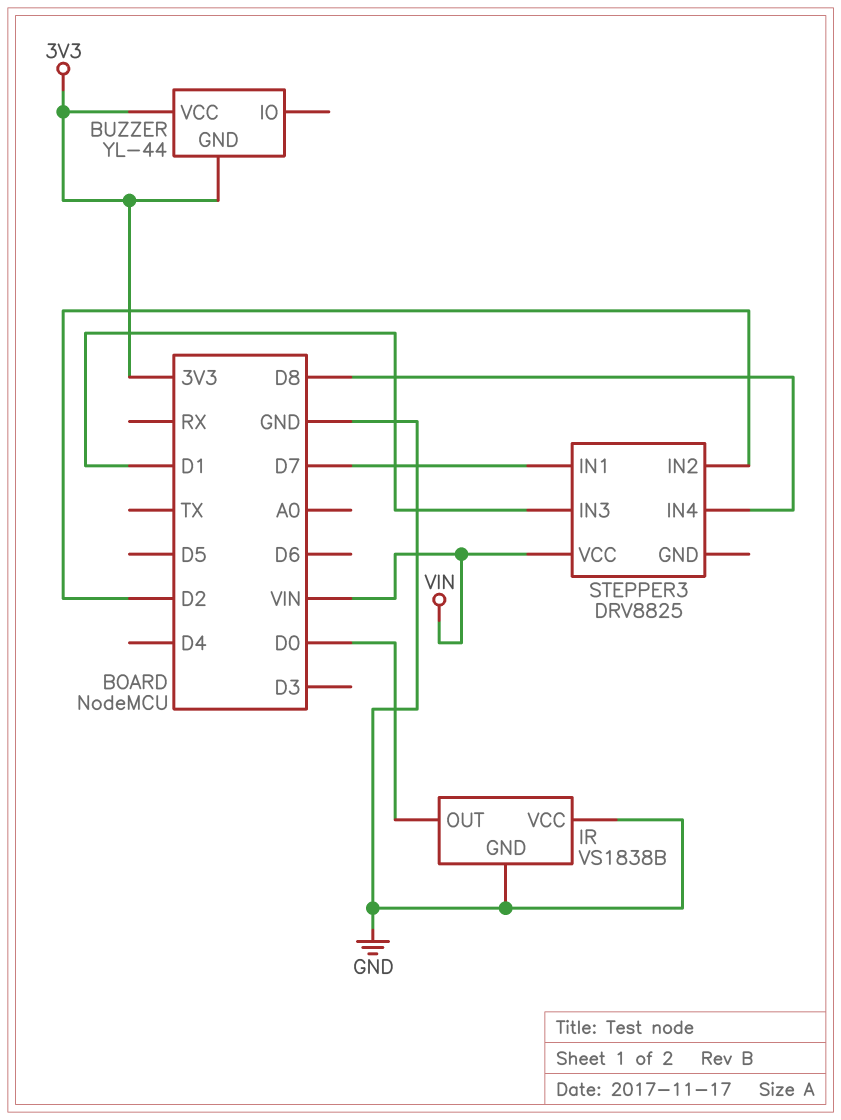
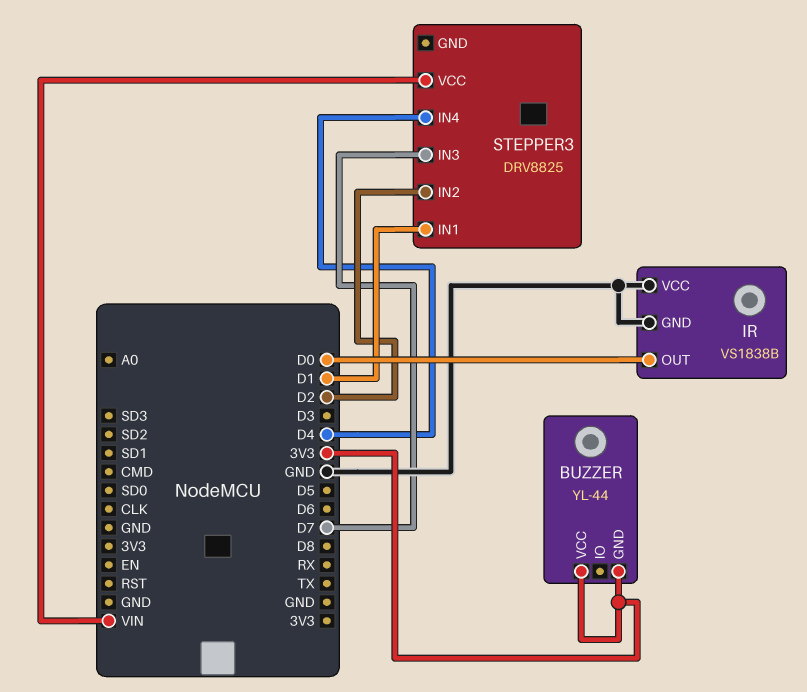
STEPPER3 pin IN1: D7 -> D1
STEPPER3 pin IN3: D1 -> D7
STEPPER3 pin IN4: D8 -> D4

